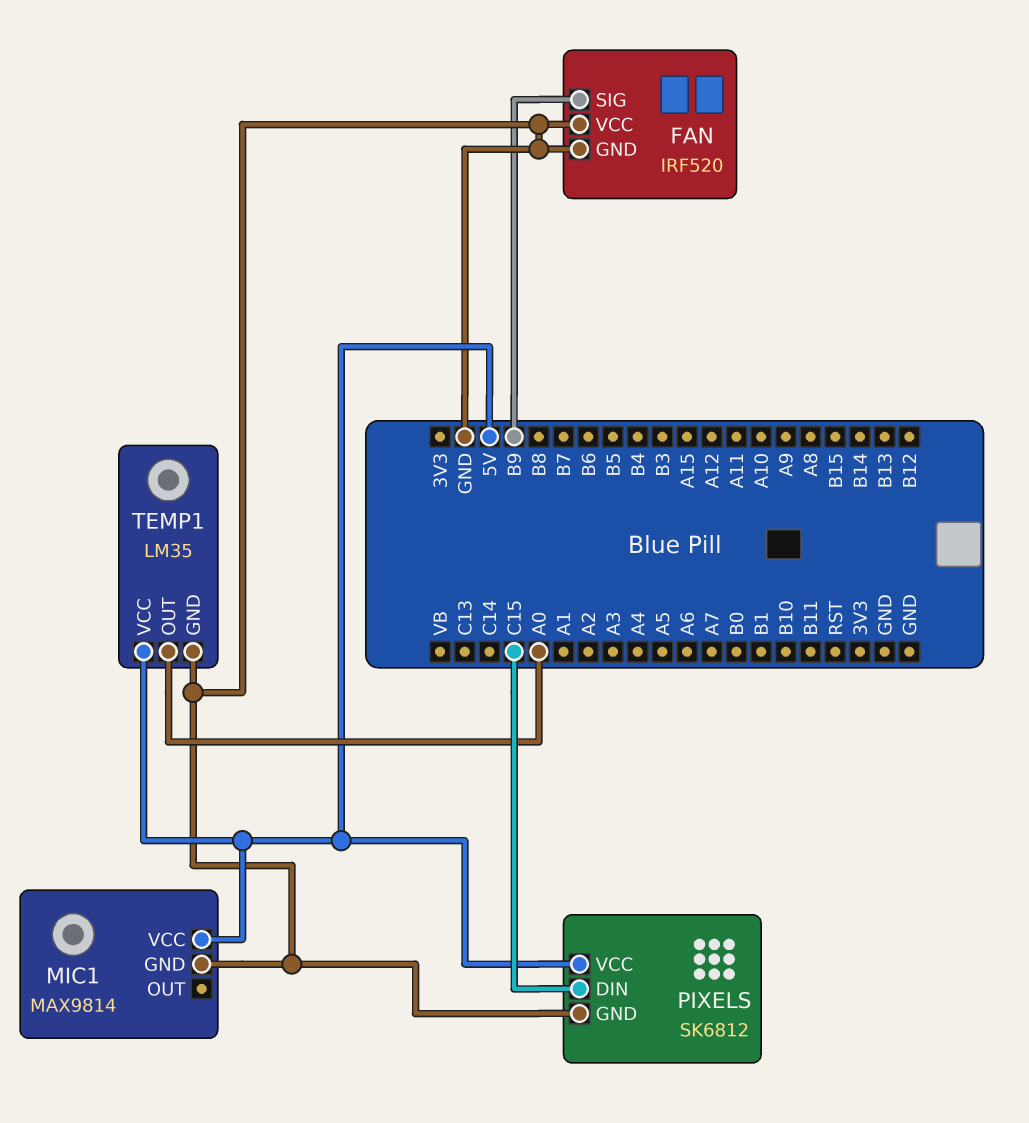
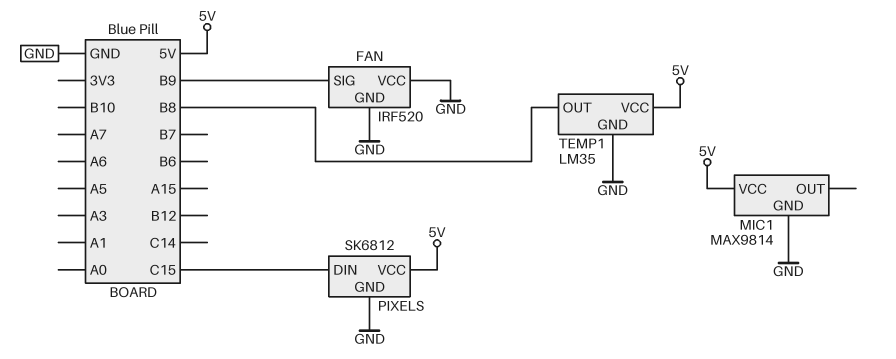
TEMP1 pin OUT: A0 -> B8

